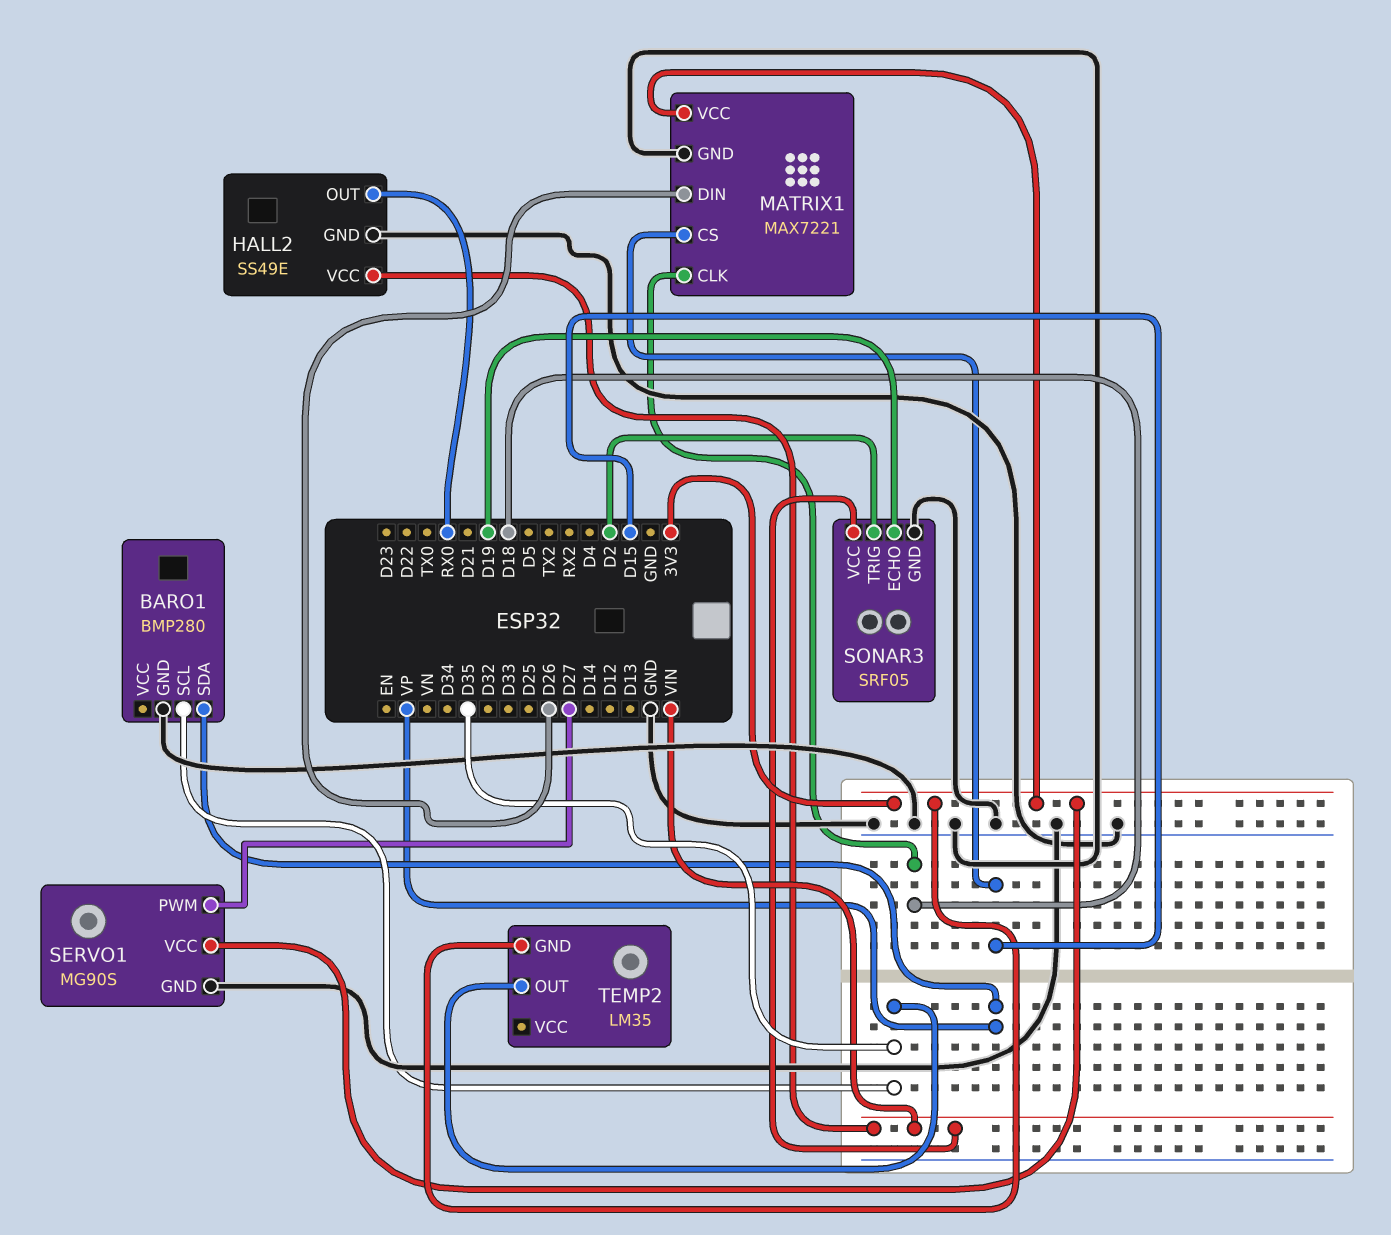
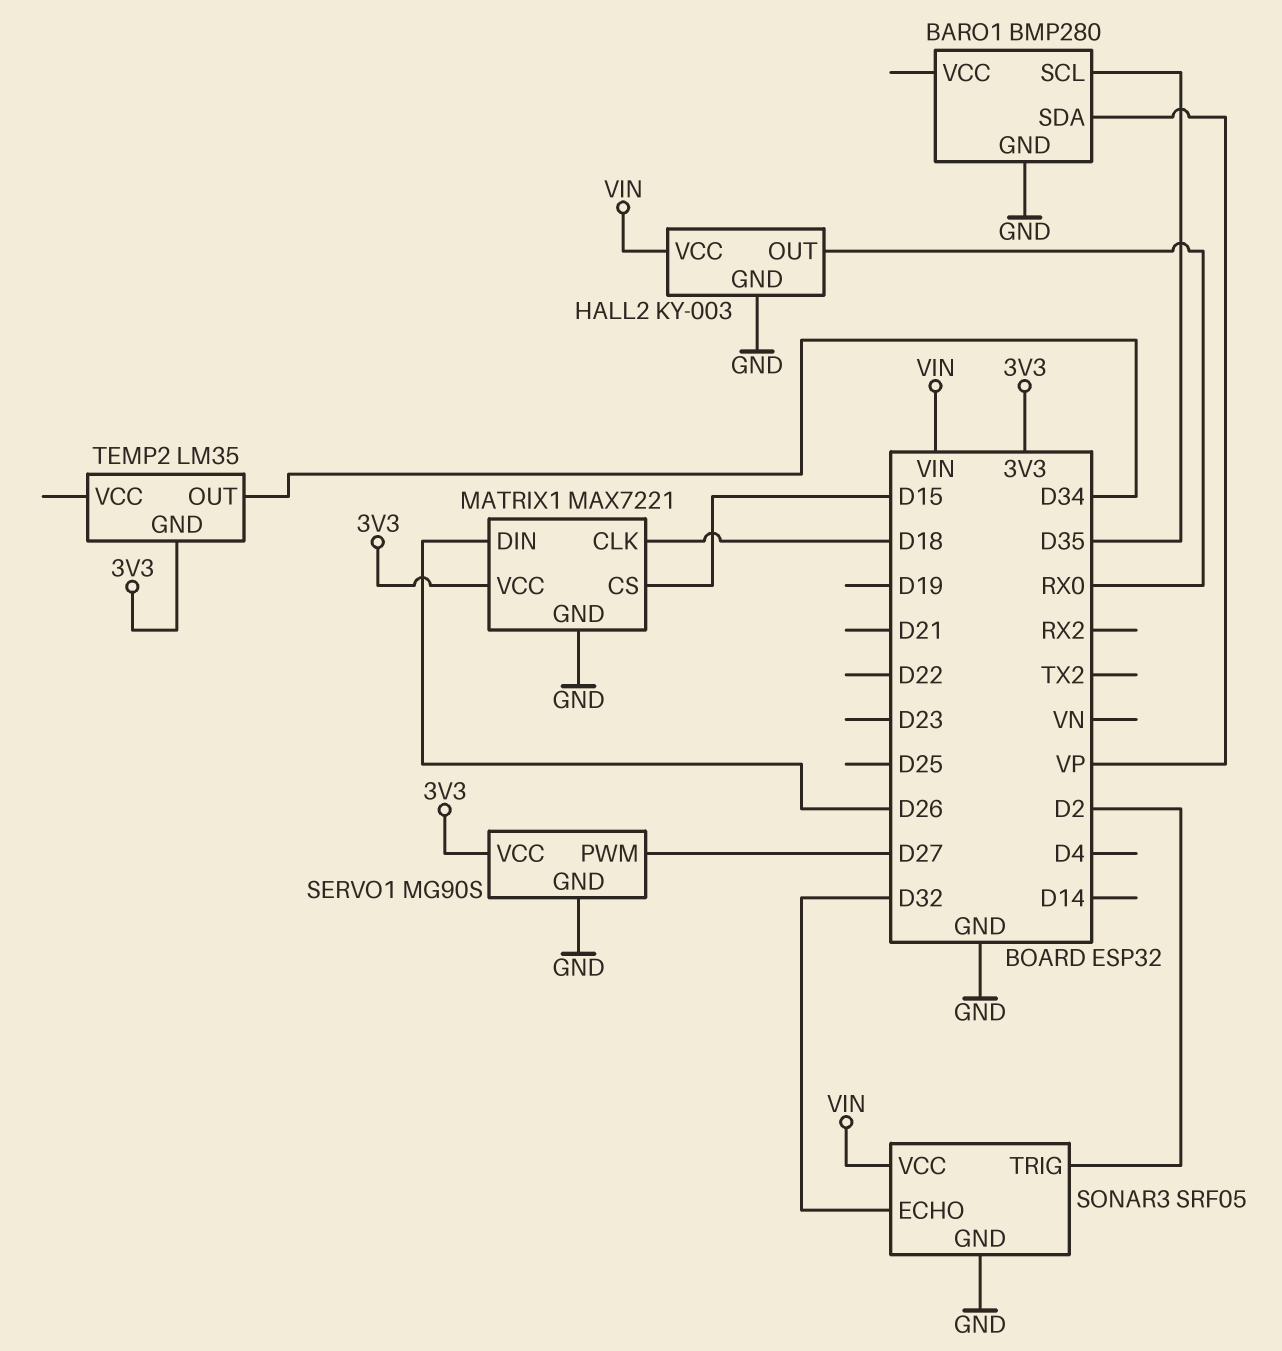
HALL2: SS49E -> KY-003
SONAR3 pin ECHO: D19 -> D32
TEMP2 pin OUT: D35 -> D34

